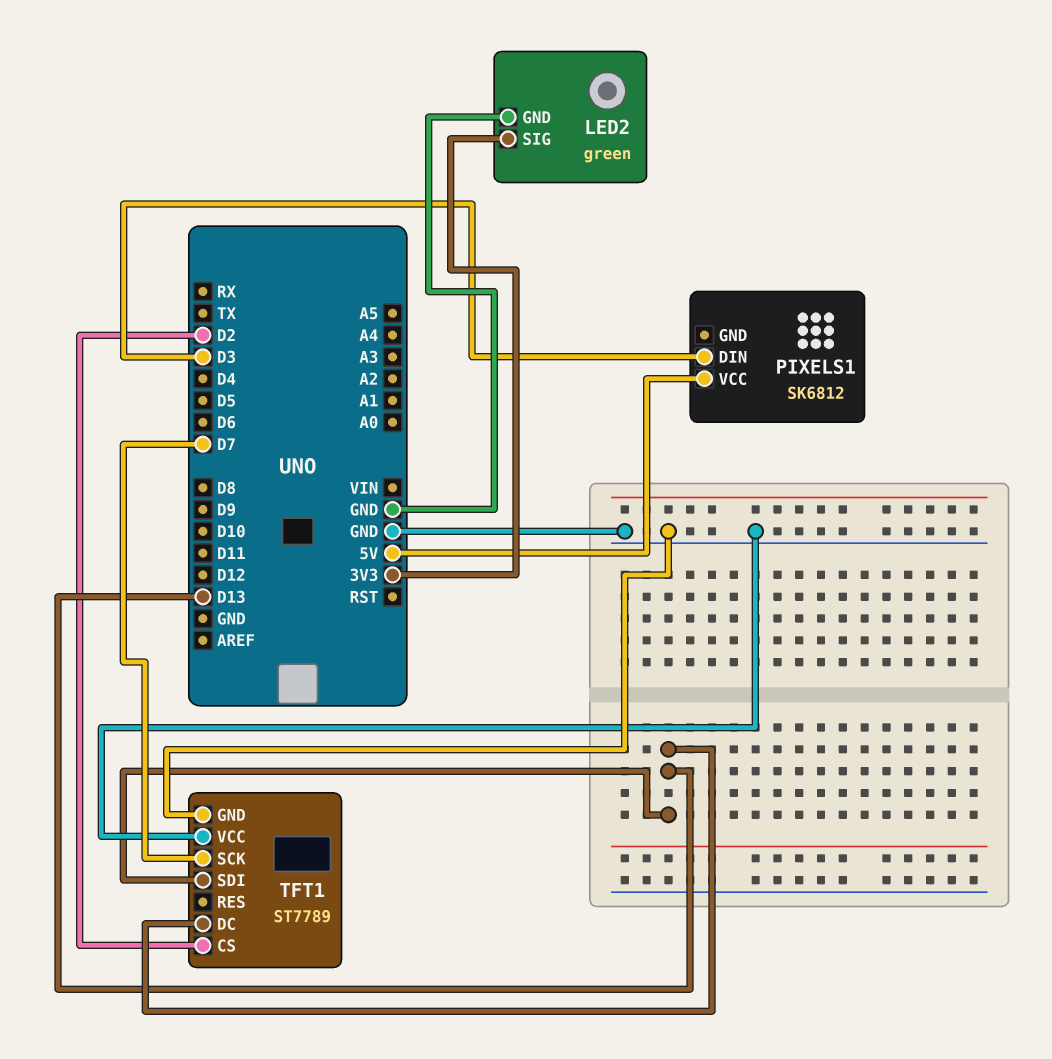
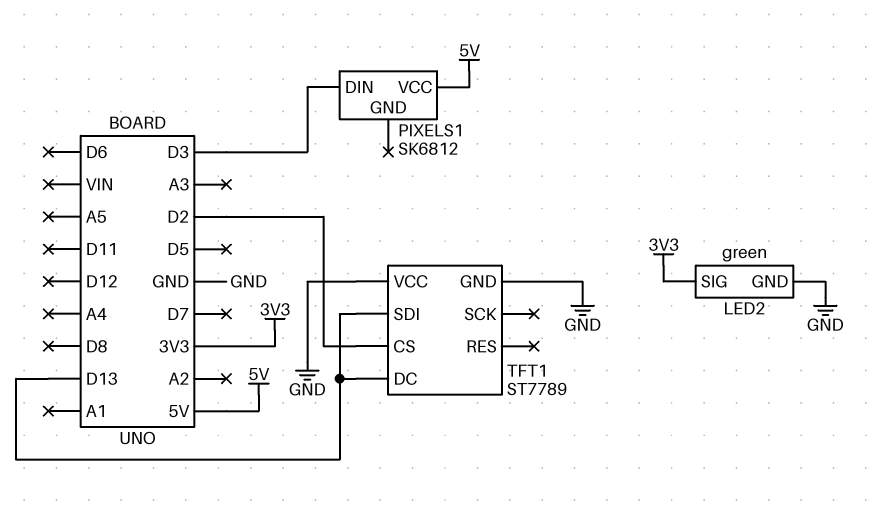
TFT1 pin SCK: D7 -> none

